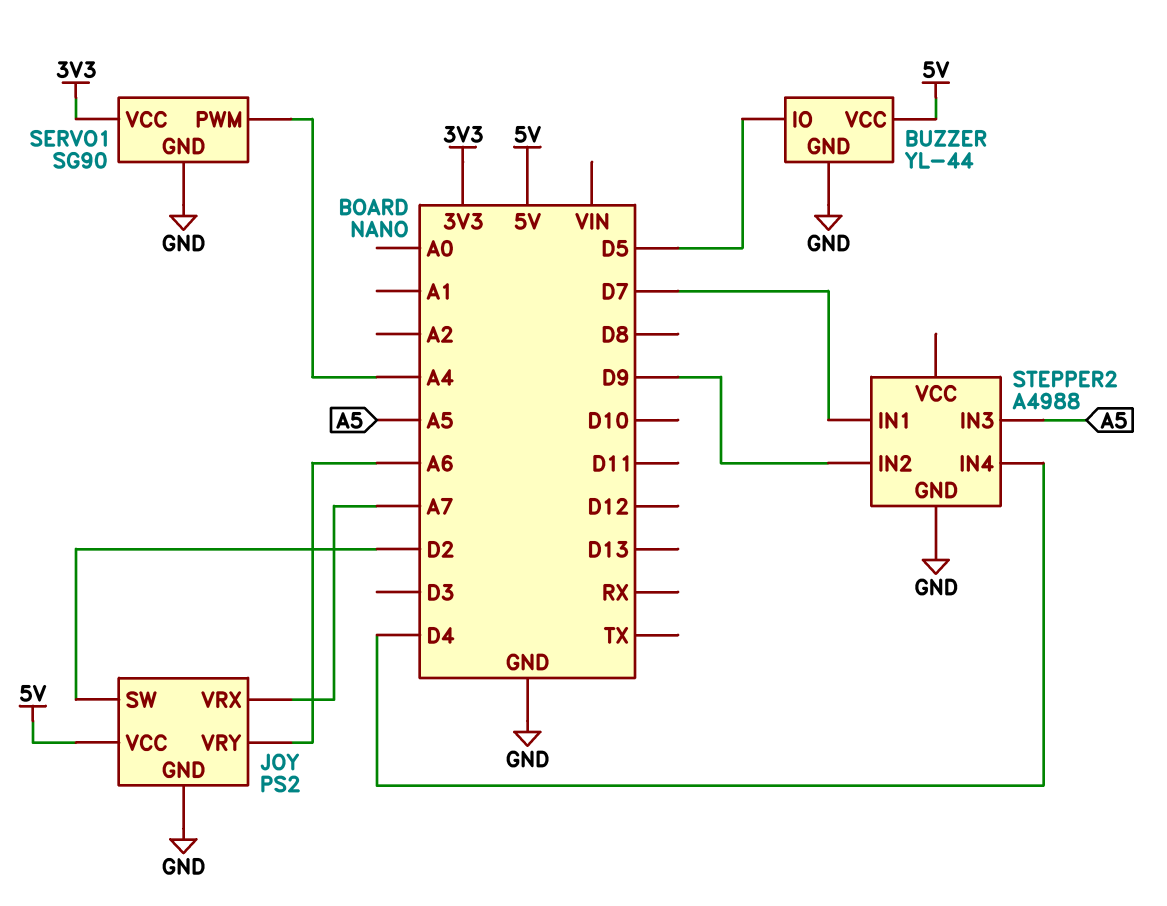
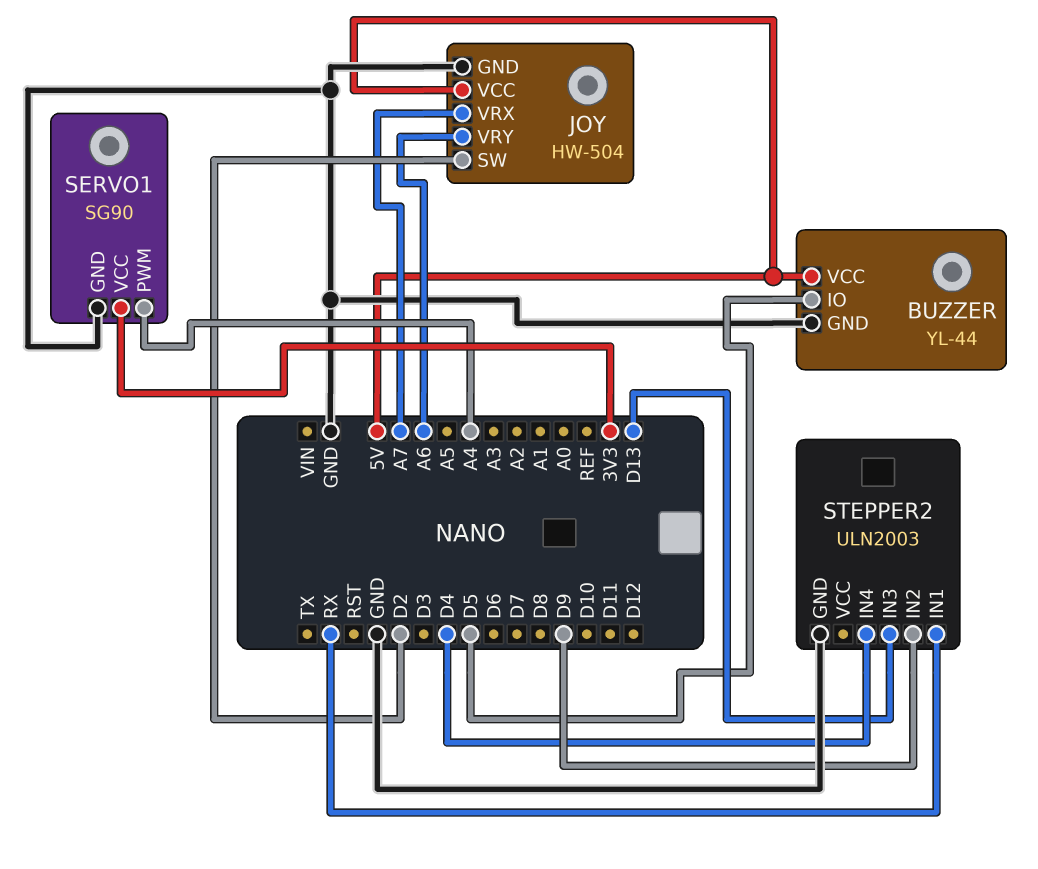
JOY: PS2 -> HW-504
STEPPER2: A4988 -> ULN2003
STEPPER2 pin IN1: D7 -> RX
STEPPER2 pin IN3: A5 -> D13

